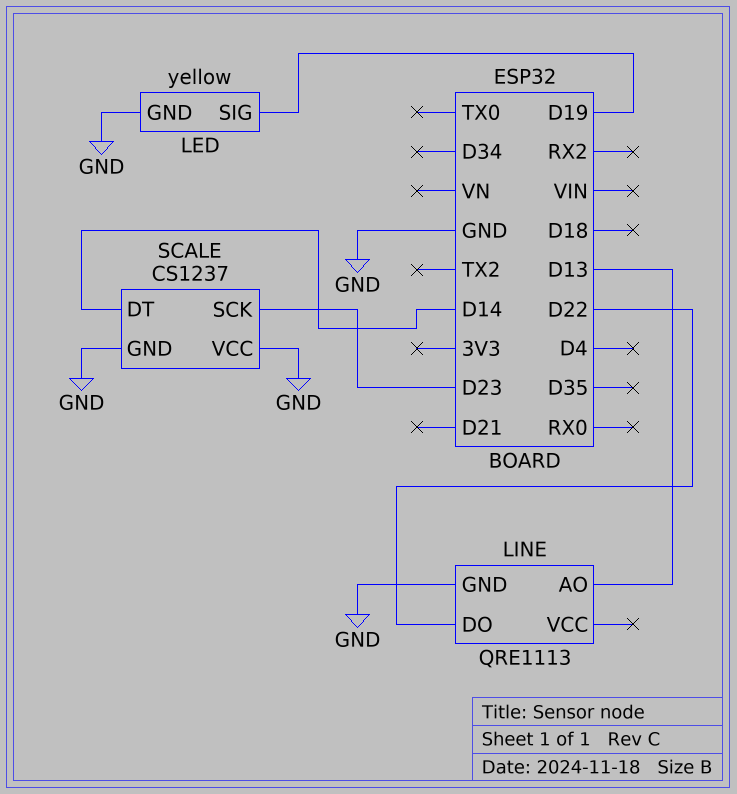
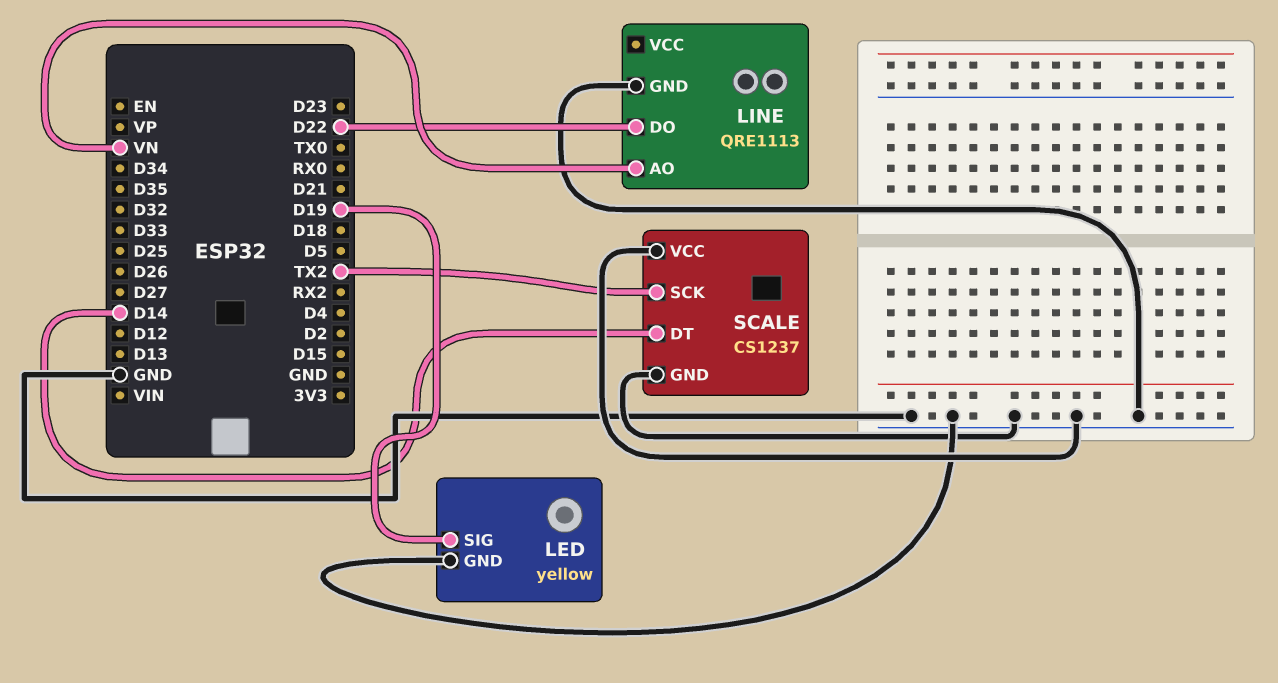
LINE pin AO: D13 -> VN
SCALE pin SCK: D23 -> TX2

